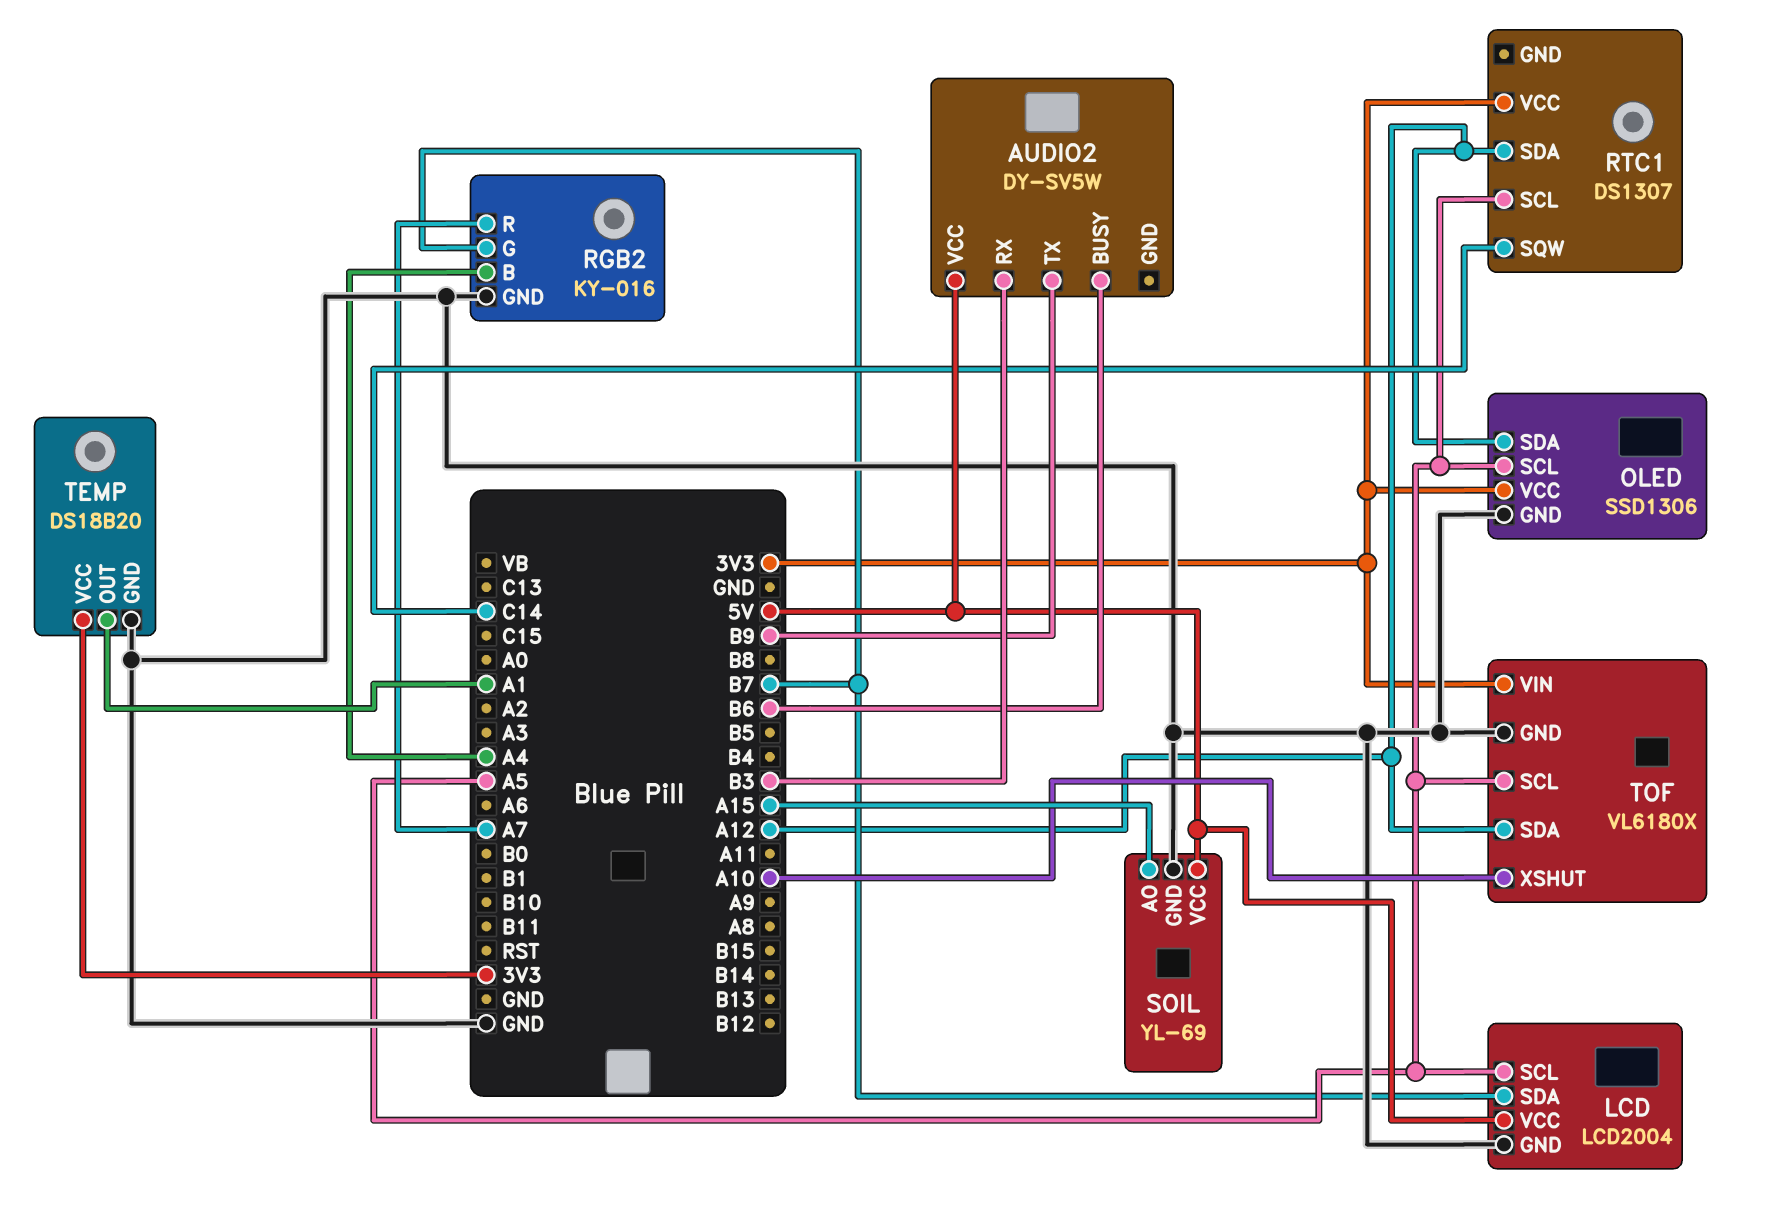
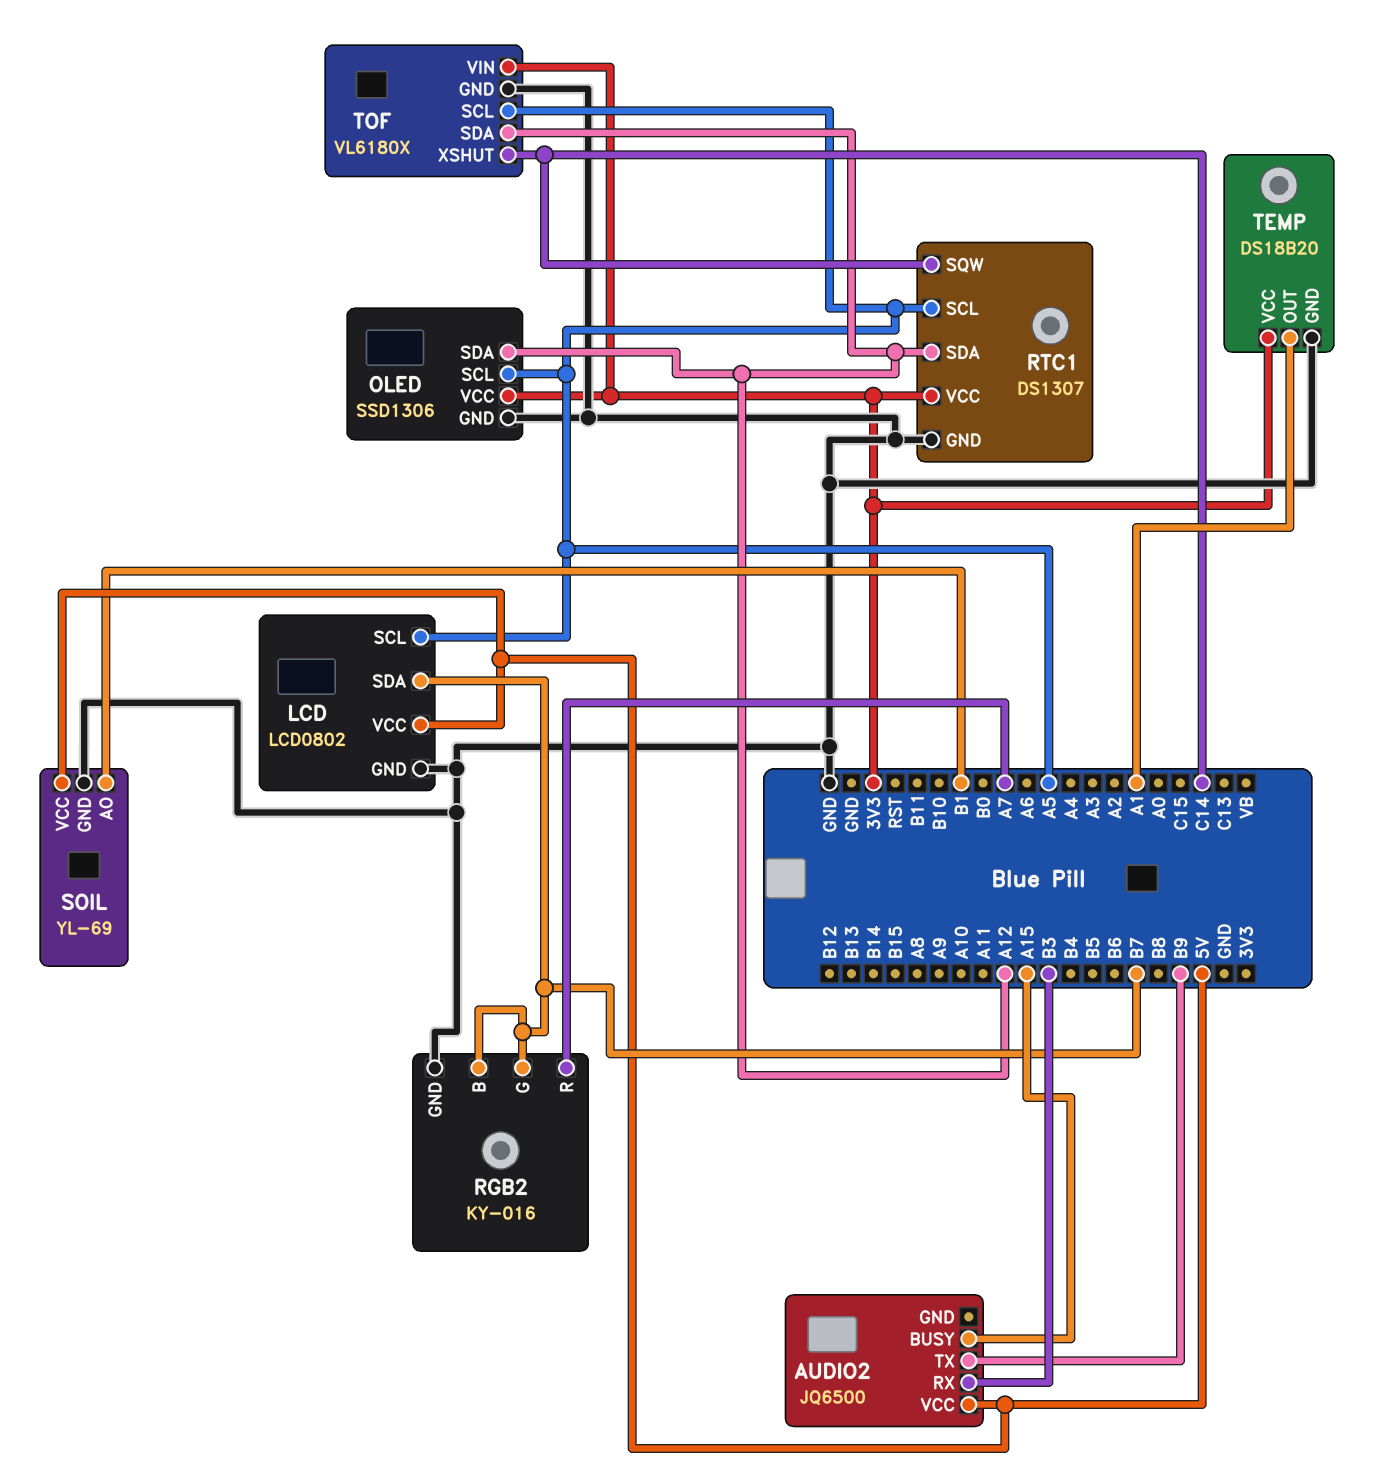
AUDIO2: DY-SV5W -> JQ6500
AUDIO2 pin BUSY: B6 -> A15
LCD: LCD2004 -> LCD0802
RGB2 pin B: A4 -> B7
RTC1 pin GND: none -> GND
SOIL pin AO: A15 -> B1
TOF pin XSHUT: A10 -> C14

